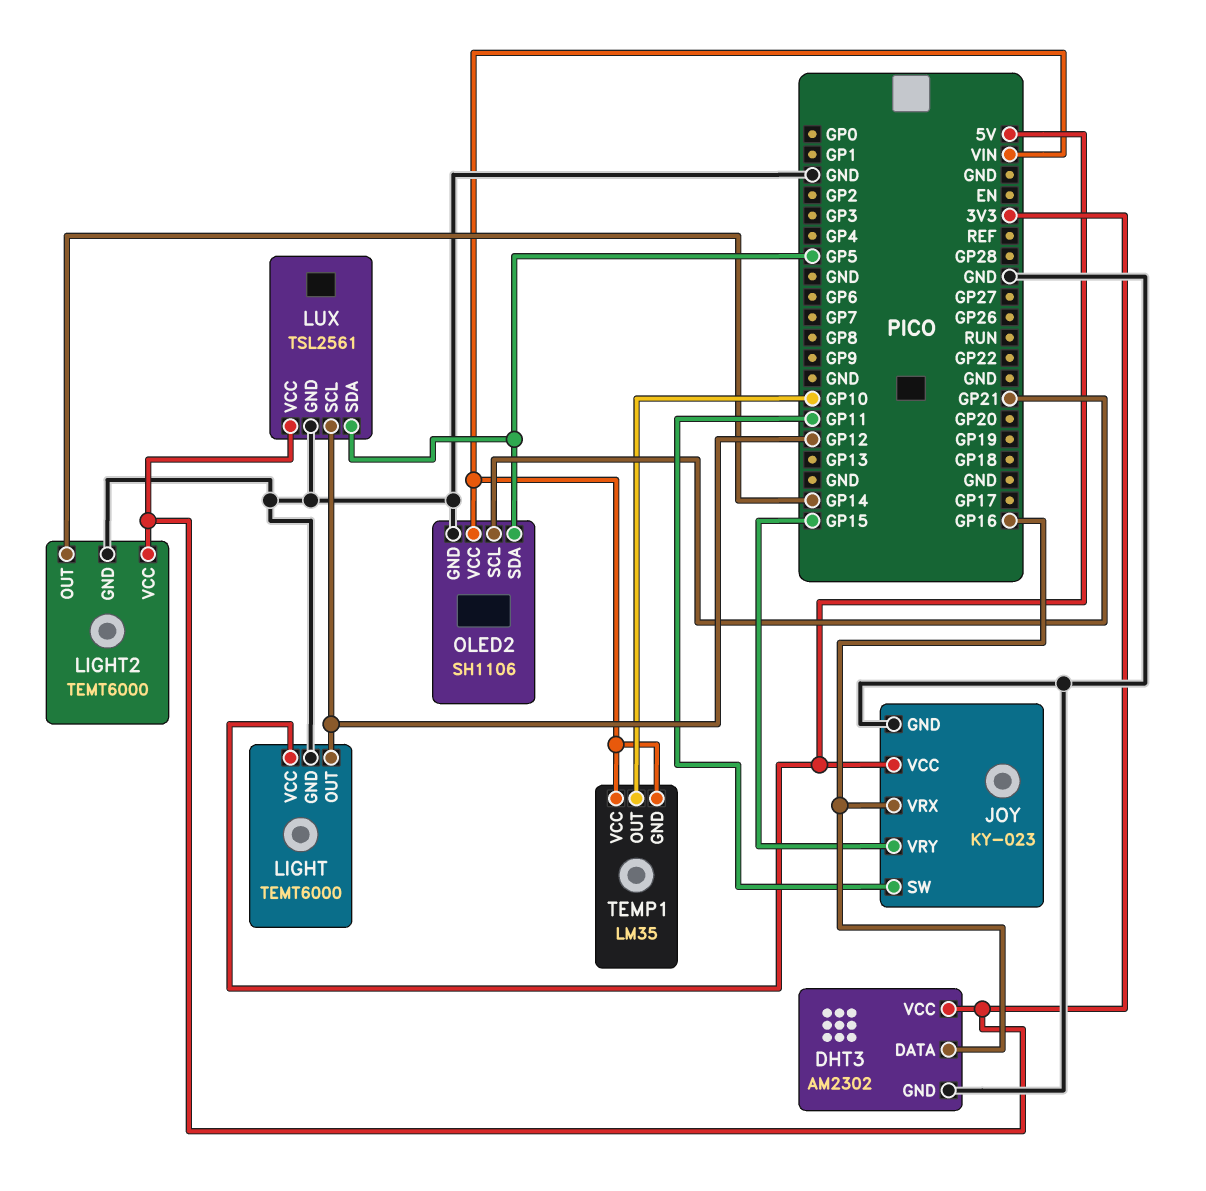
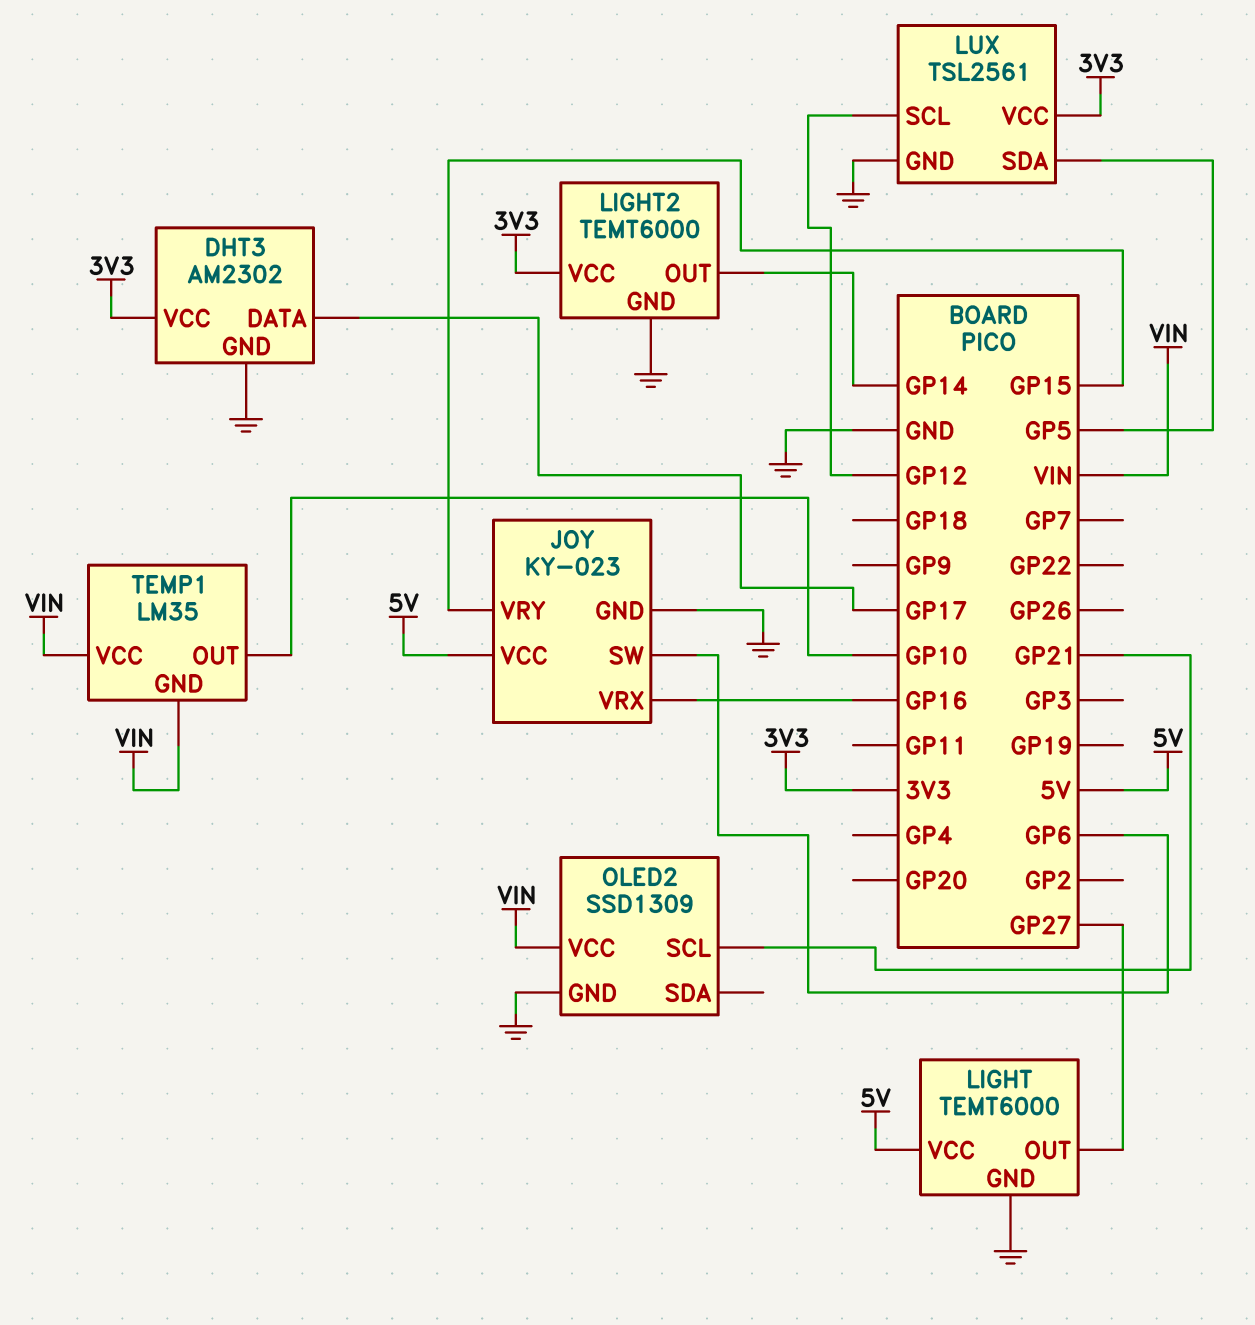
DHT3 pin DATA: GP16 -> GP17
JOY pin SW: GP11 -> GP6
LIGHT pin OUT: GP12 -> GP27
OLED2: SH1106 -> SSD1309
OLED2 pin SDA: GP5 -> none

